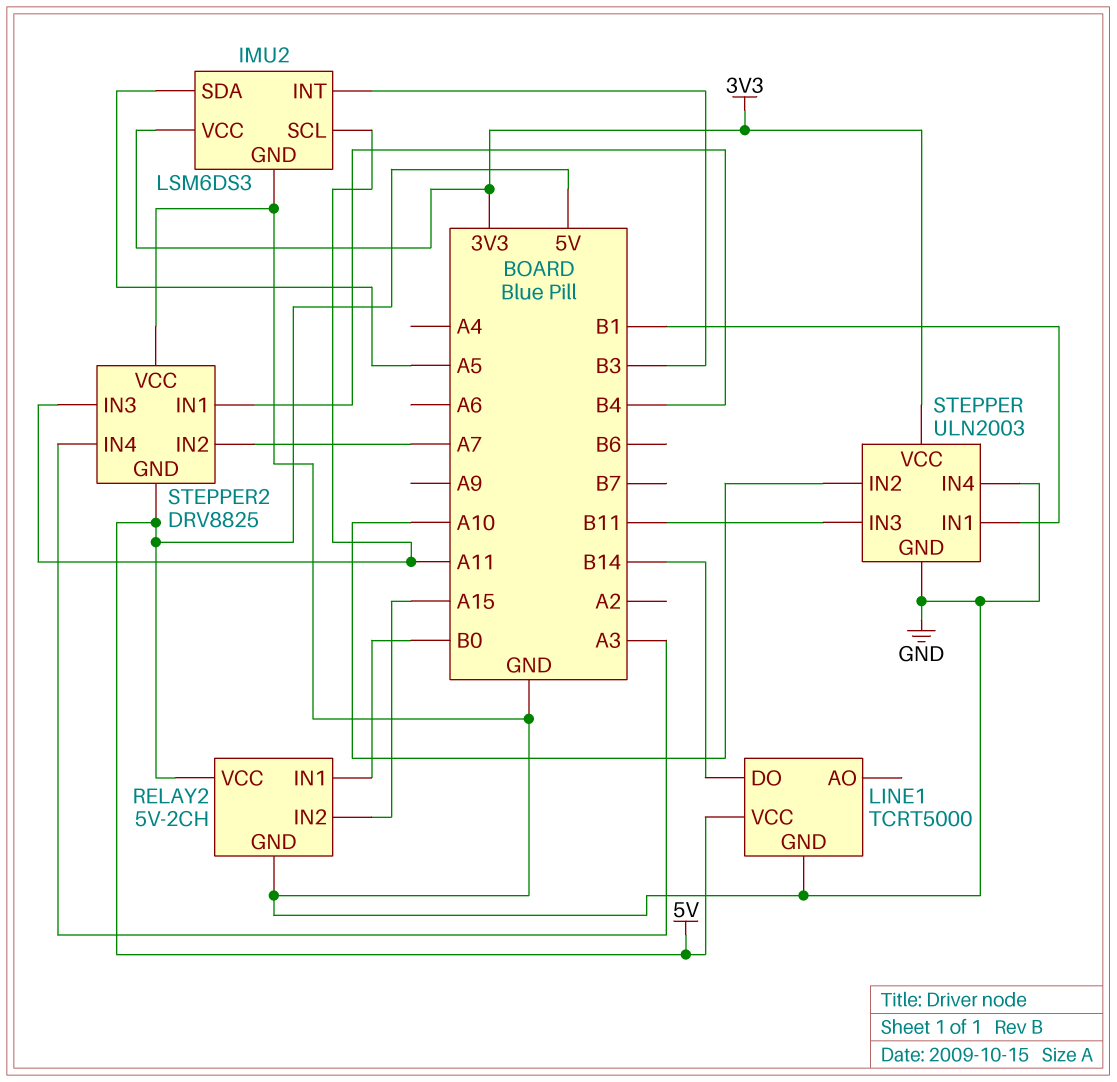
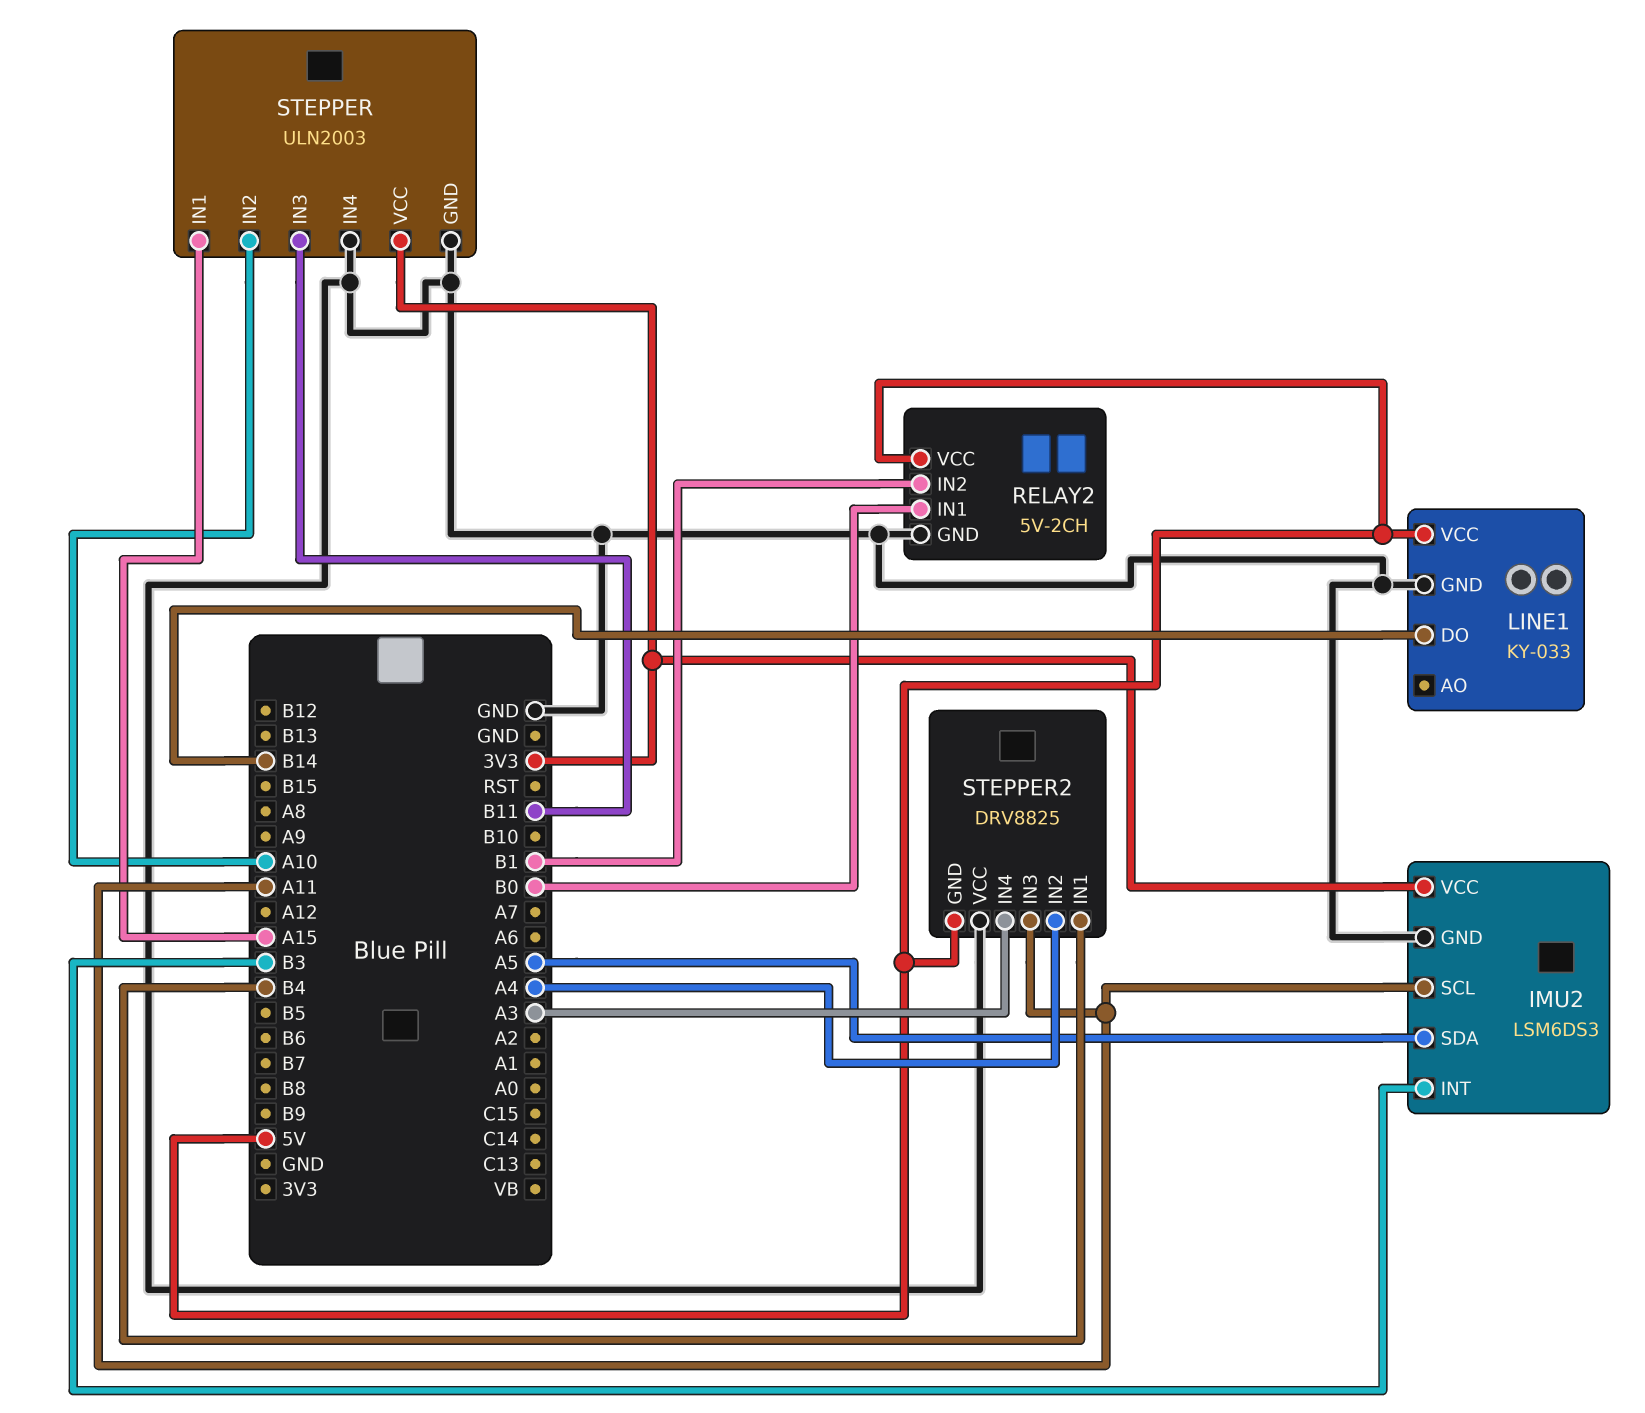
LINE1: TCRT5000 -> KY-033
RELAY2 pin IN2: A15 -> B1
STEPPER pin IN1: B1 -> A15
STEPPER2 pin IN2: A7 -> A4

